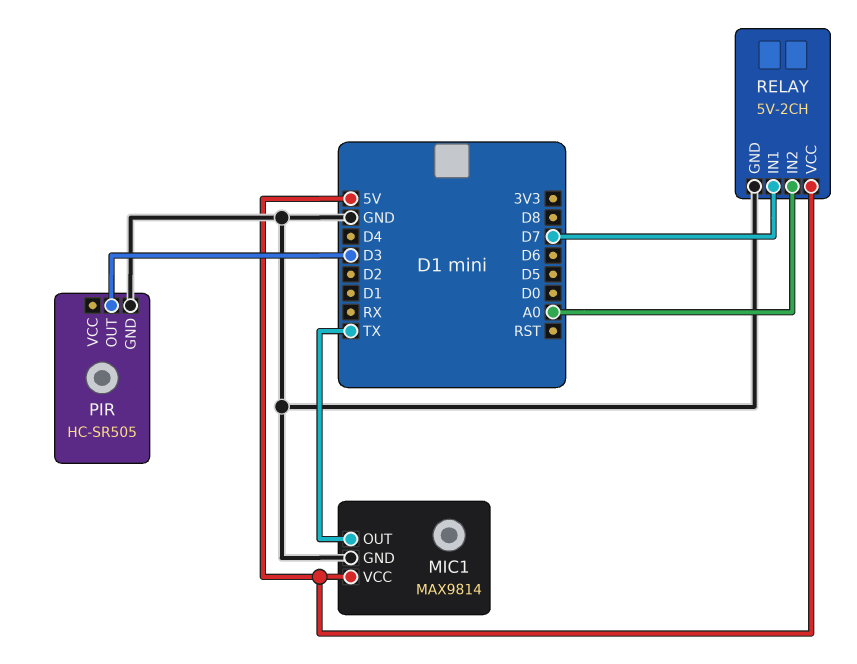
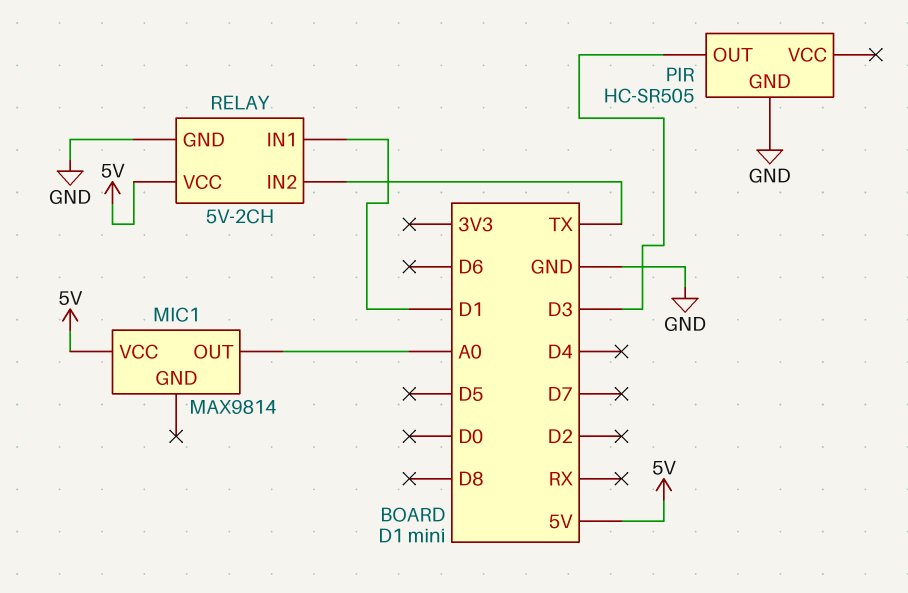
MIC1 pin GND: GND -> none
MIC1 pin OUT: TX -> A0
RELAY pin IN1: D7 -> D1
RELAY pin IN2: A0 -> TX

